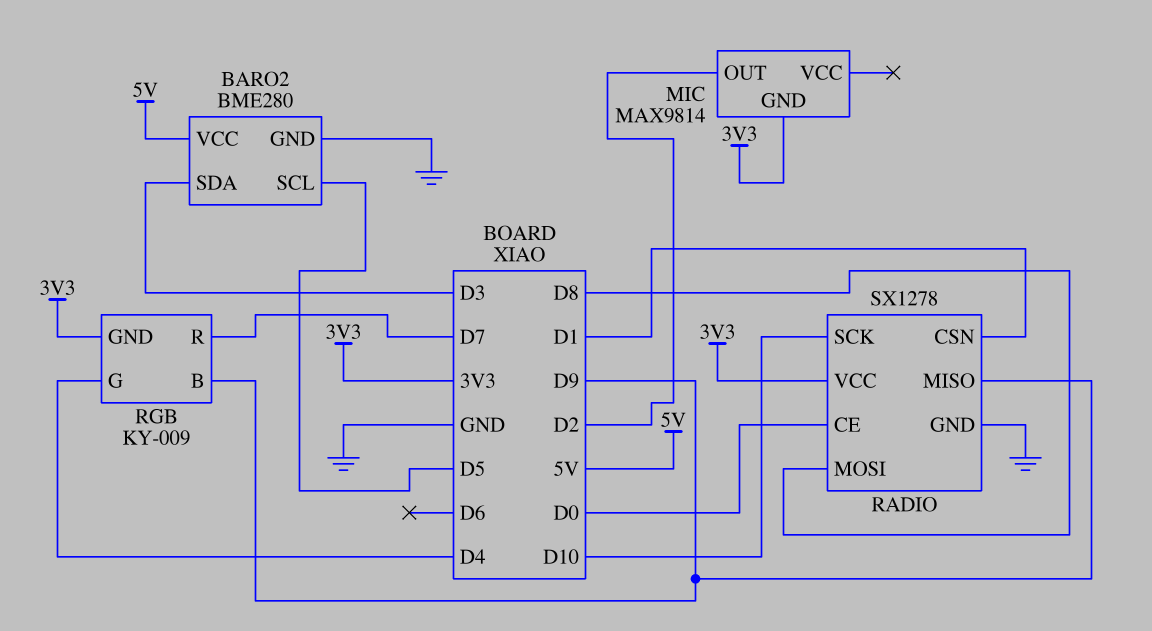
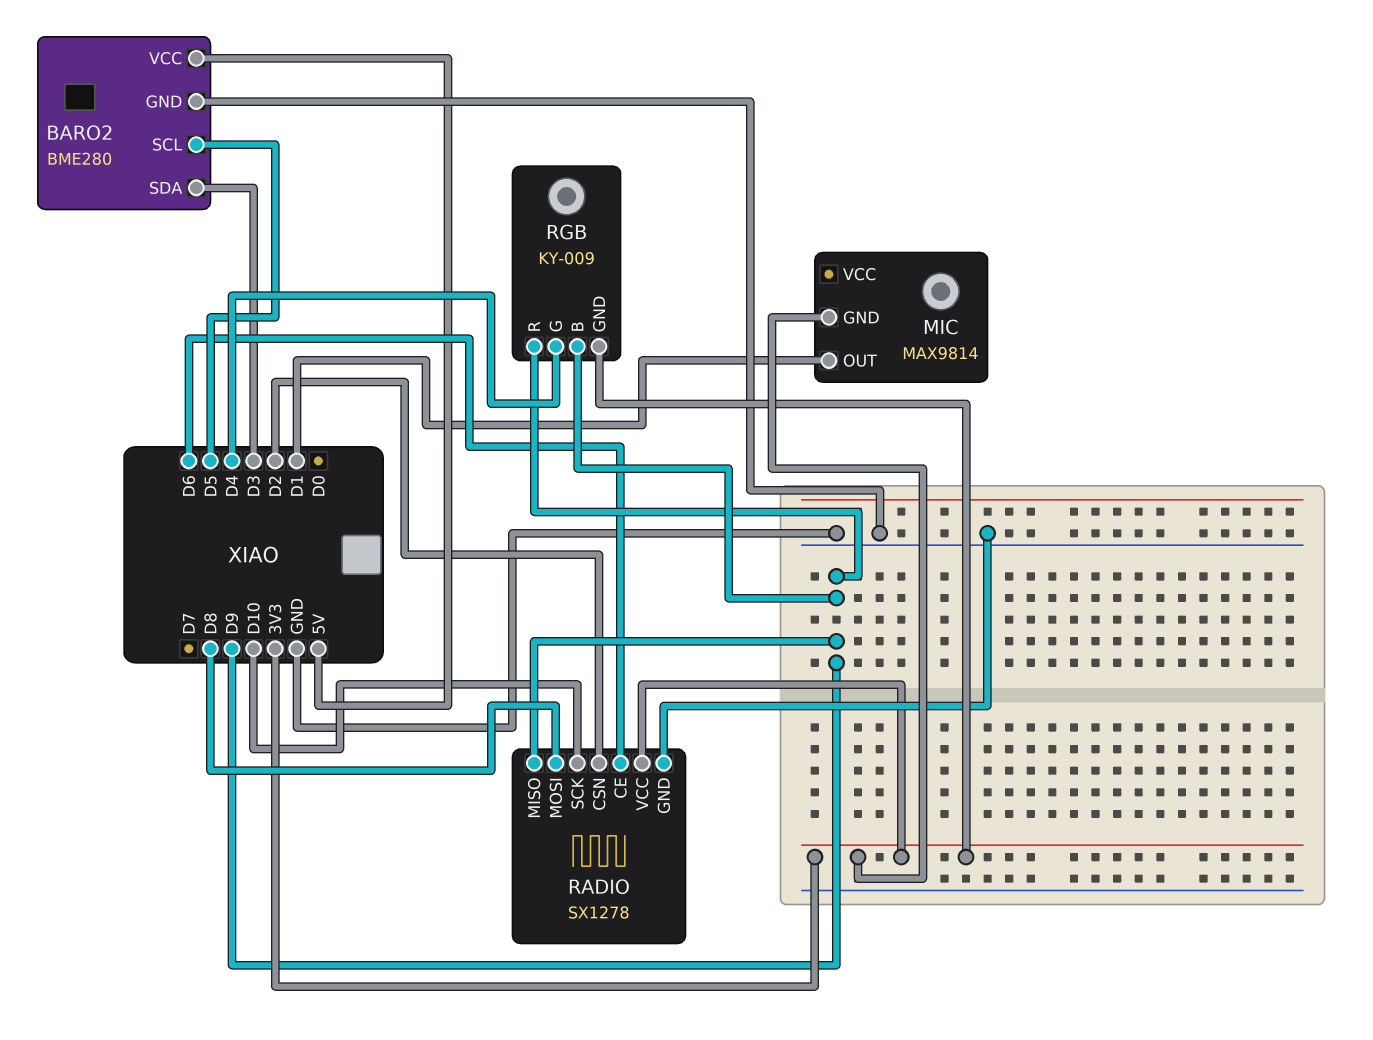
MIC pin OUT: D2 -> D1
RADIO pin CE: D0 -> D6
RADIO pin CSN: D1 -> D2
RGB pin R: D7 -> D9

